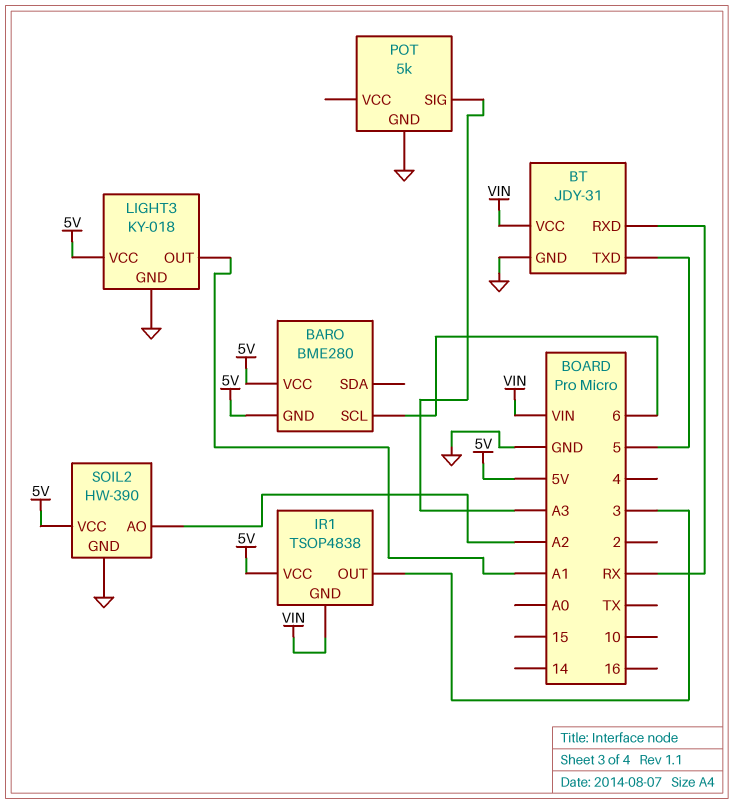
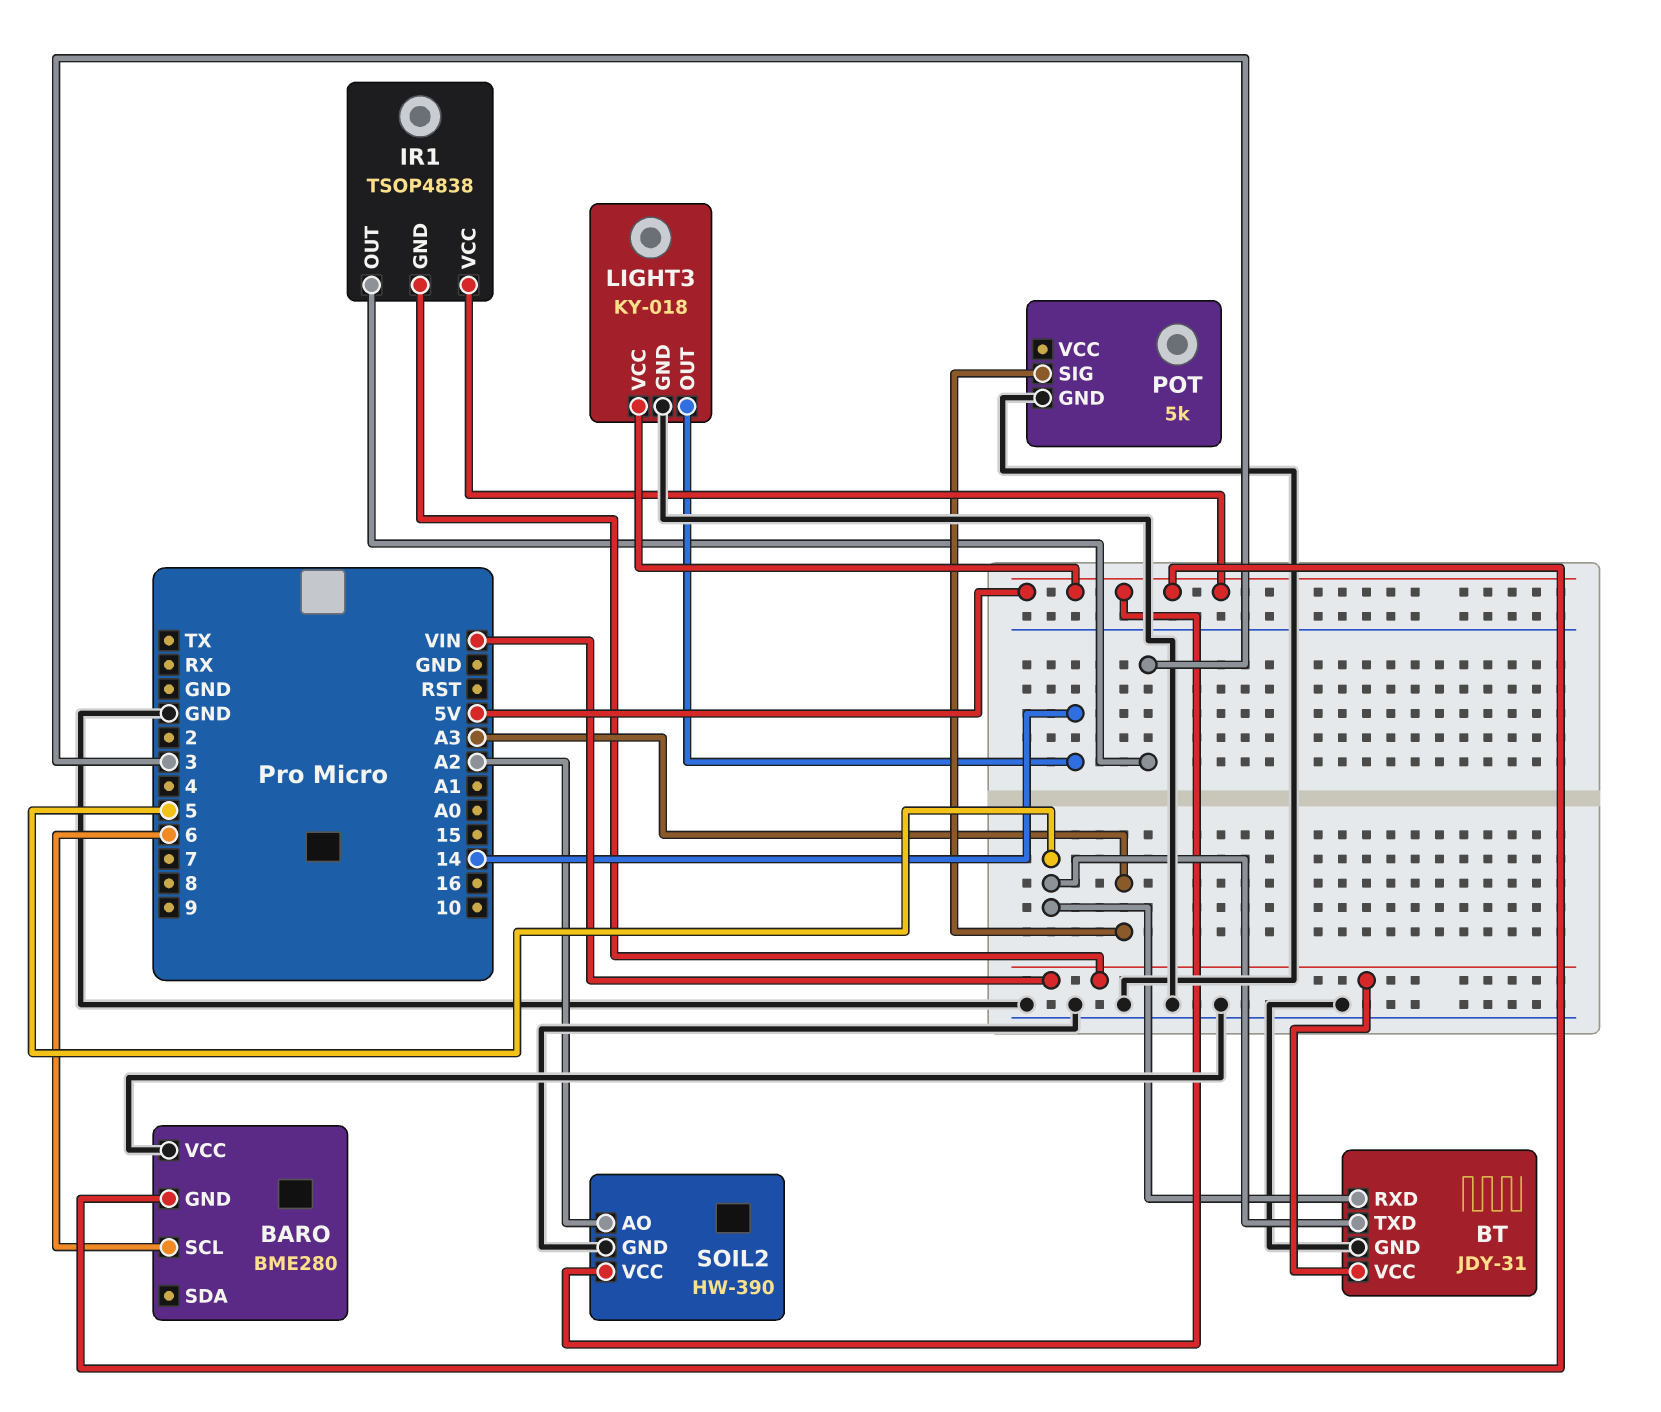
BARO pin VCC: 5V -> GND
BT pin RXD: RX -> 5
LIGHT3 pin OUT: A1 -> 14

